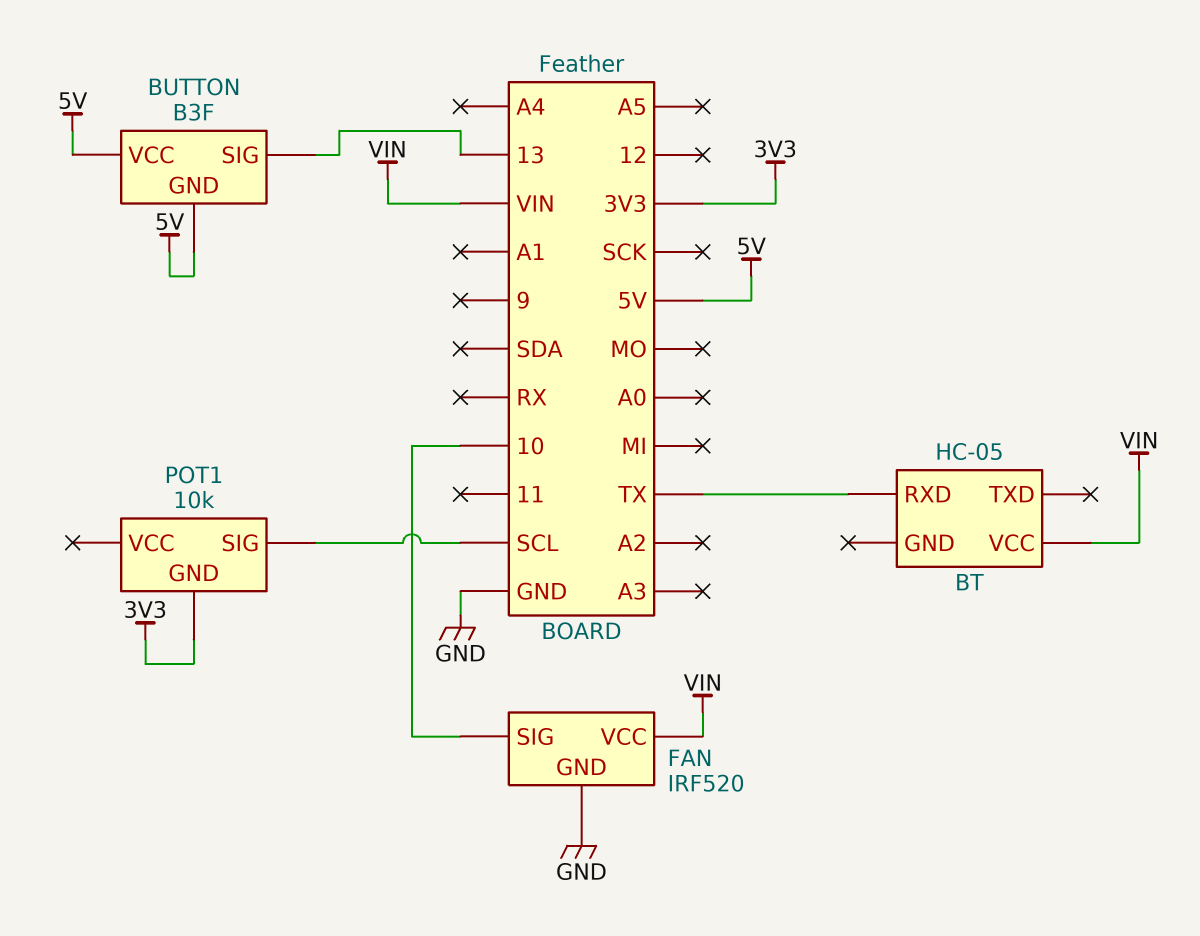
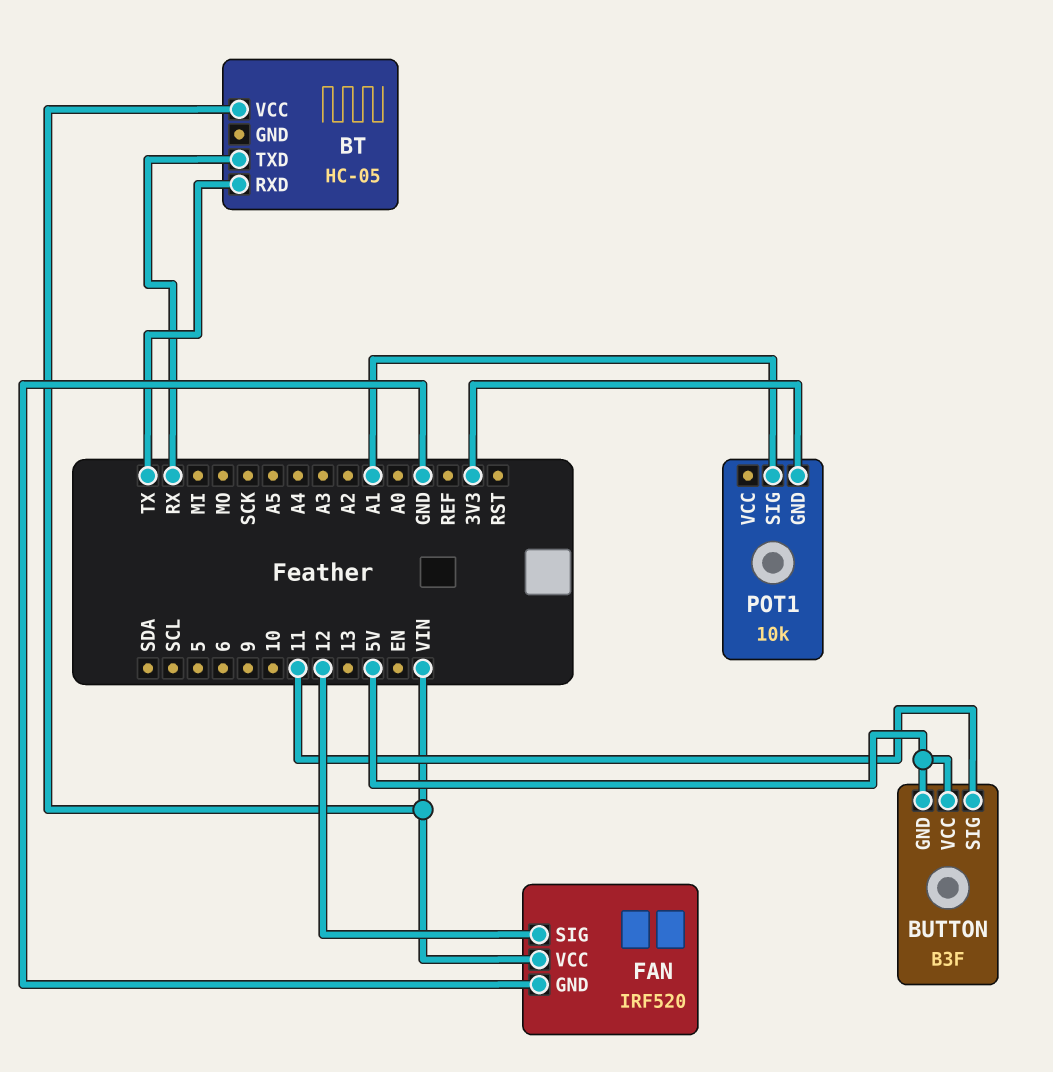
BT pin TXD: none -> RX
BUTTON pin SIG: 13 -> 11
FAN pin SIG: 10 -> 12
POT1 pin SIG: SCL -> A1

